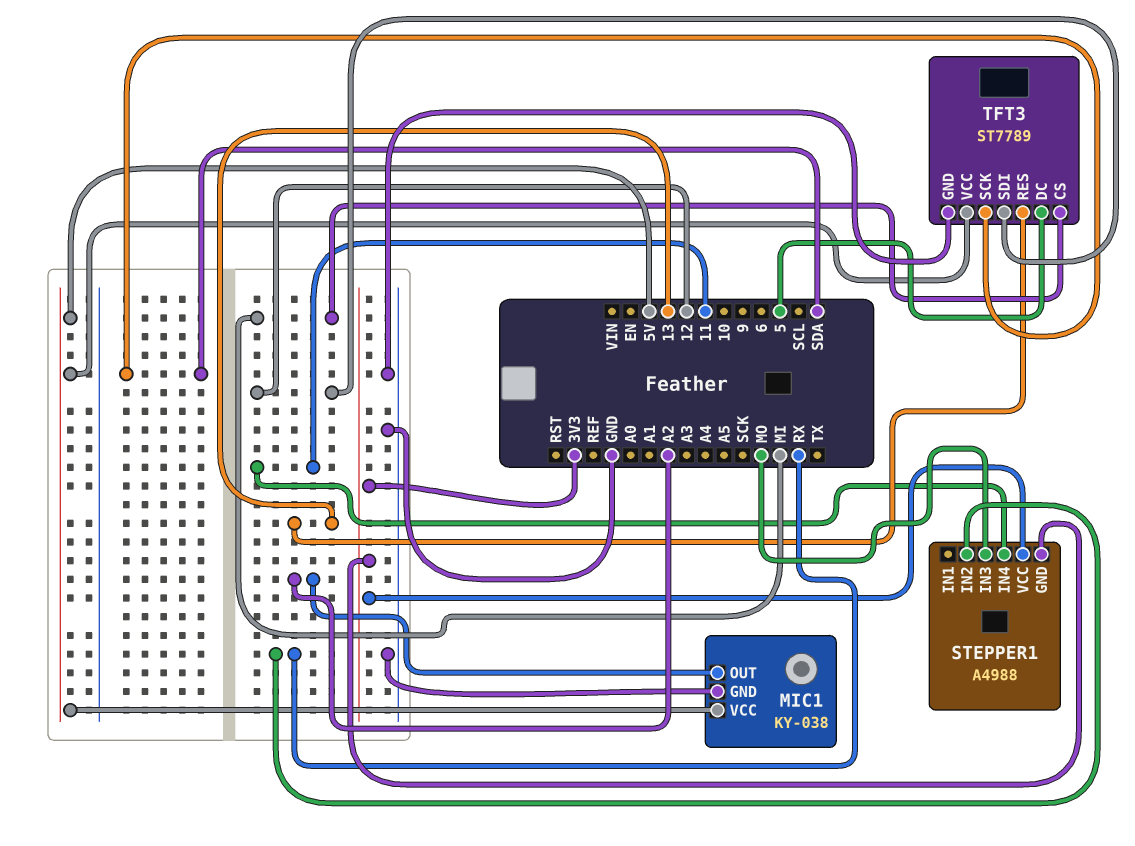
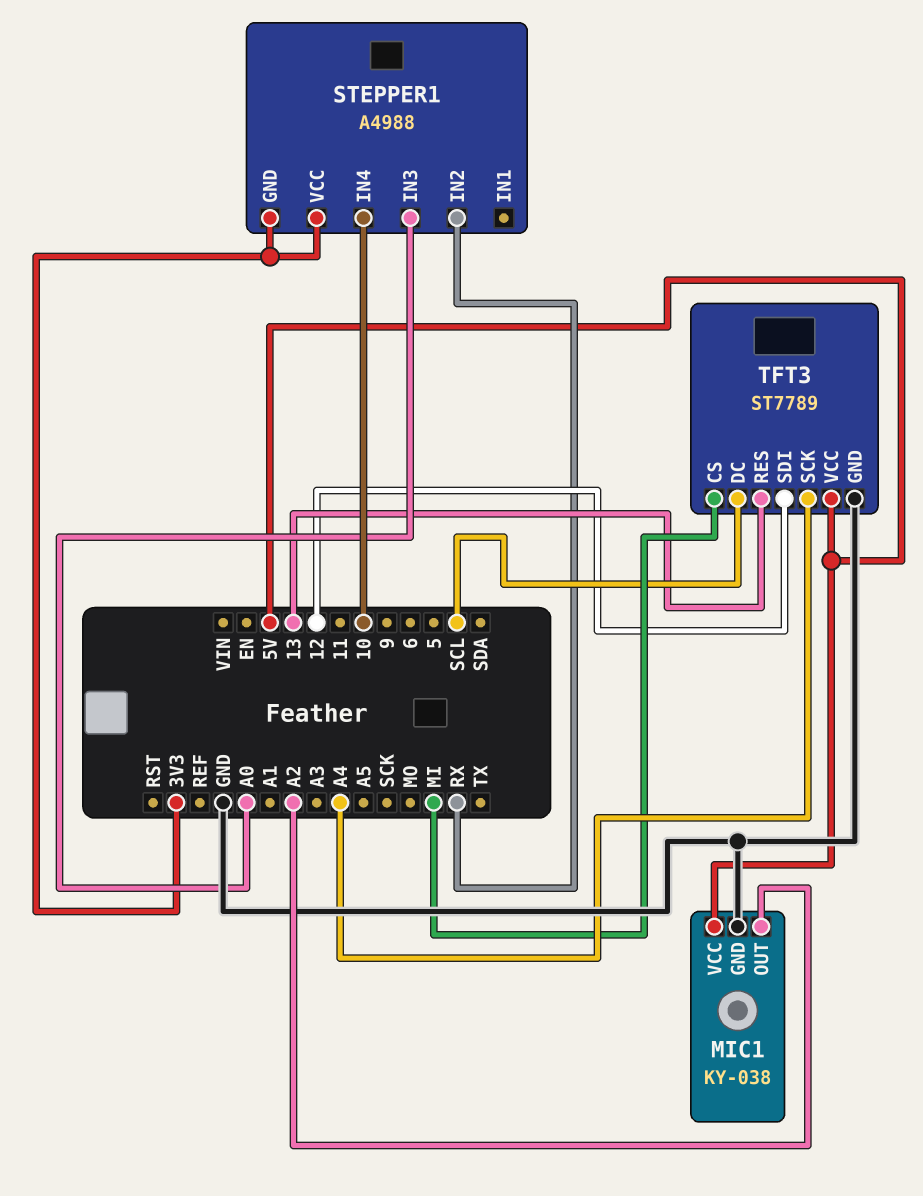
STEPPER1 pin IN3: MO -> A0
STEPPER1 pin IN4: 11 -> 10
TFT3 pin DC: 5 -> SCL
TFT3 pin SCK: SDA -> A4

